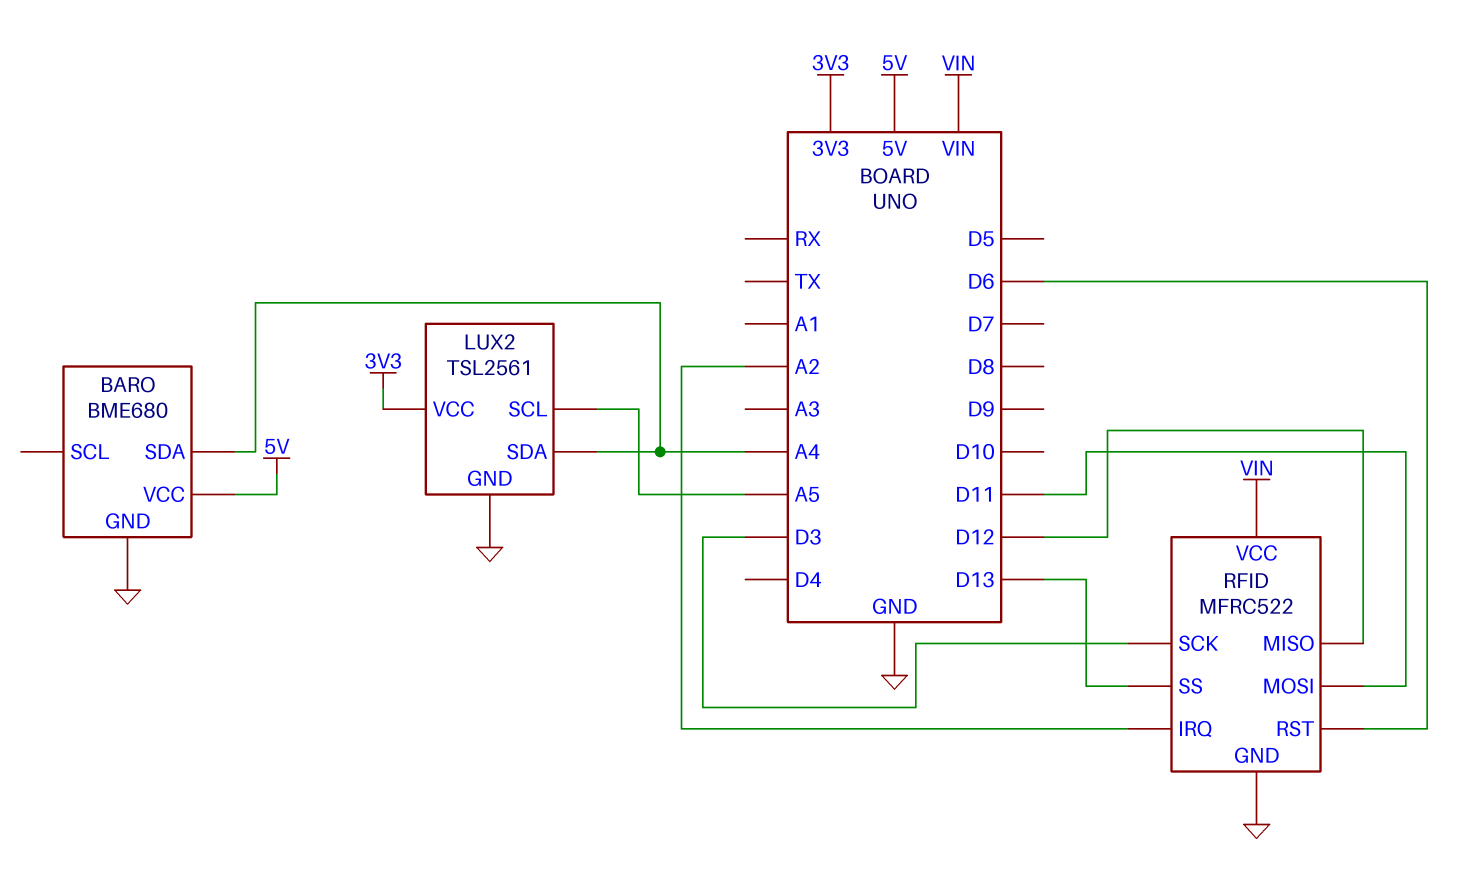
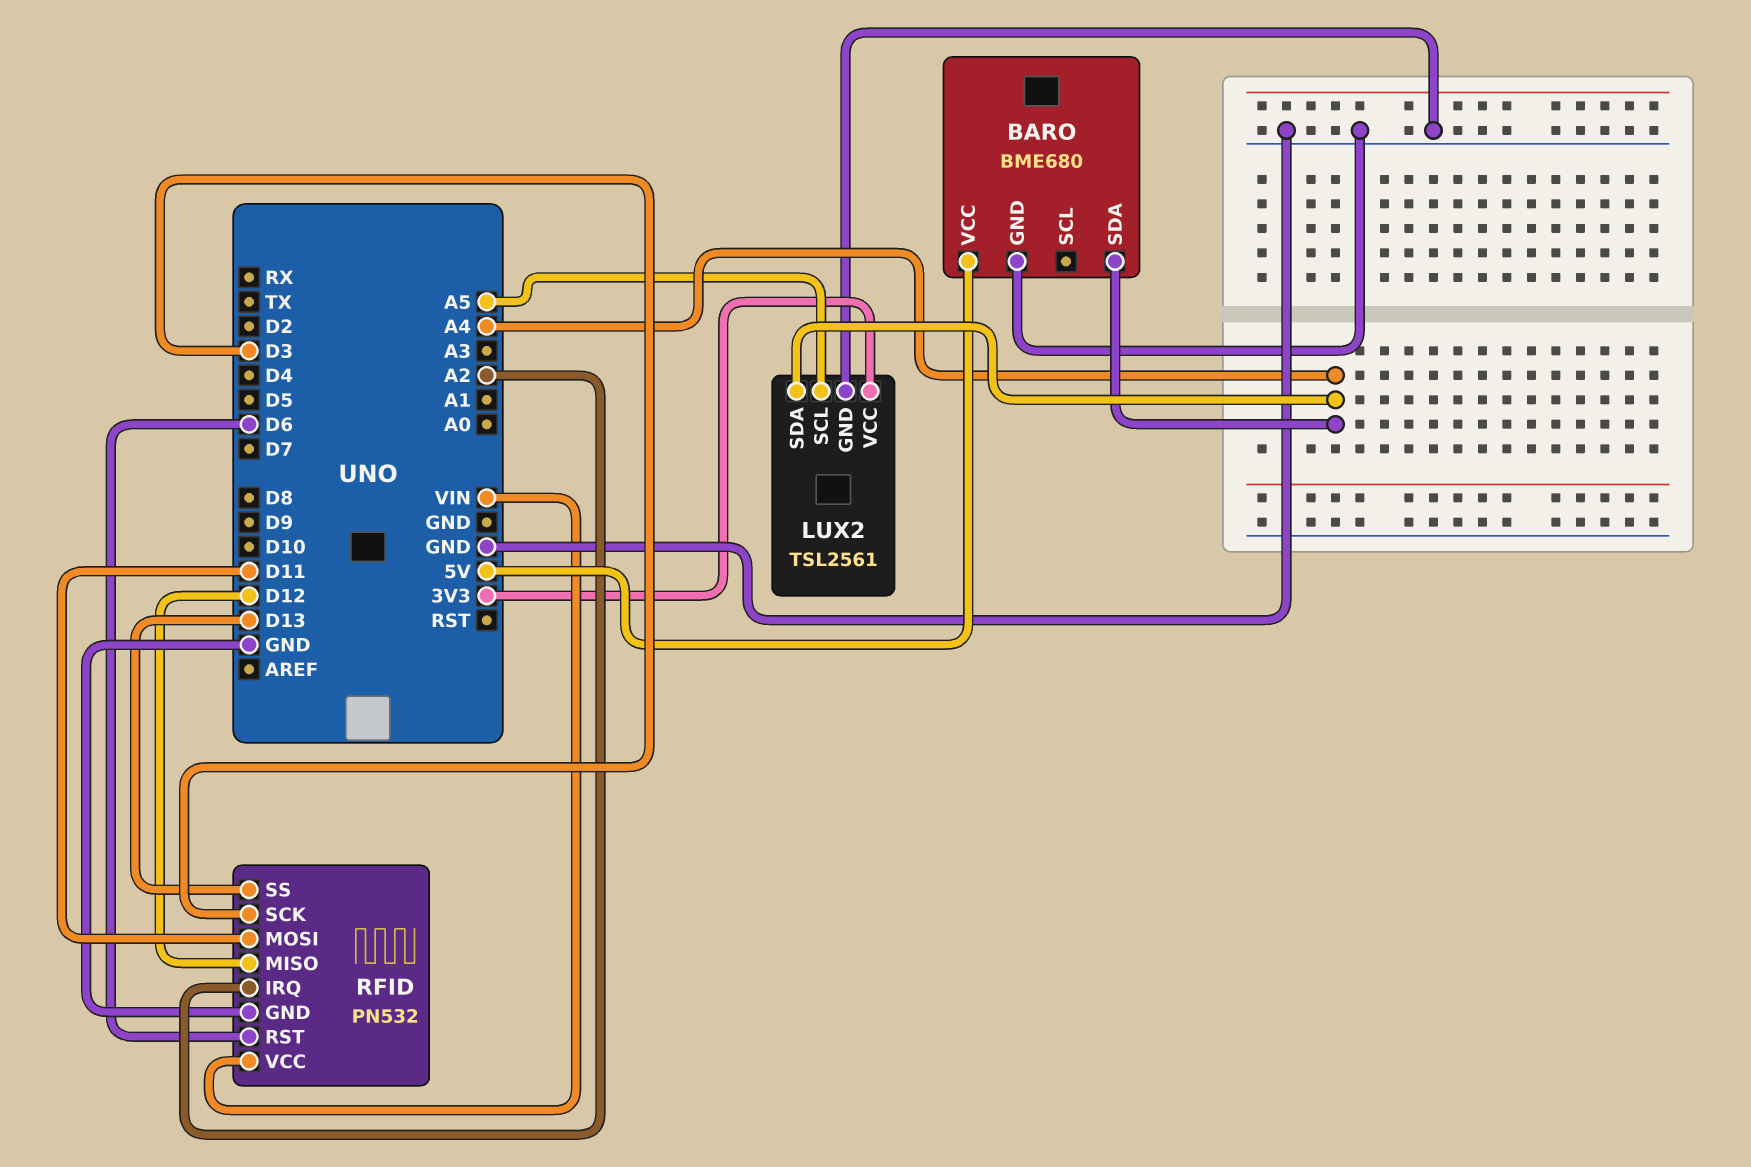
RFID: MFRC522 -> PN532

